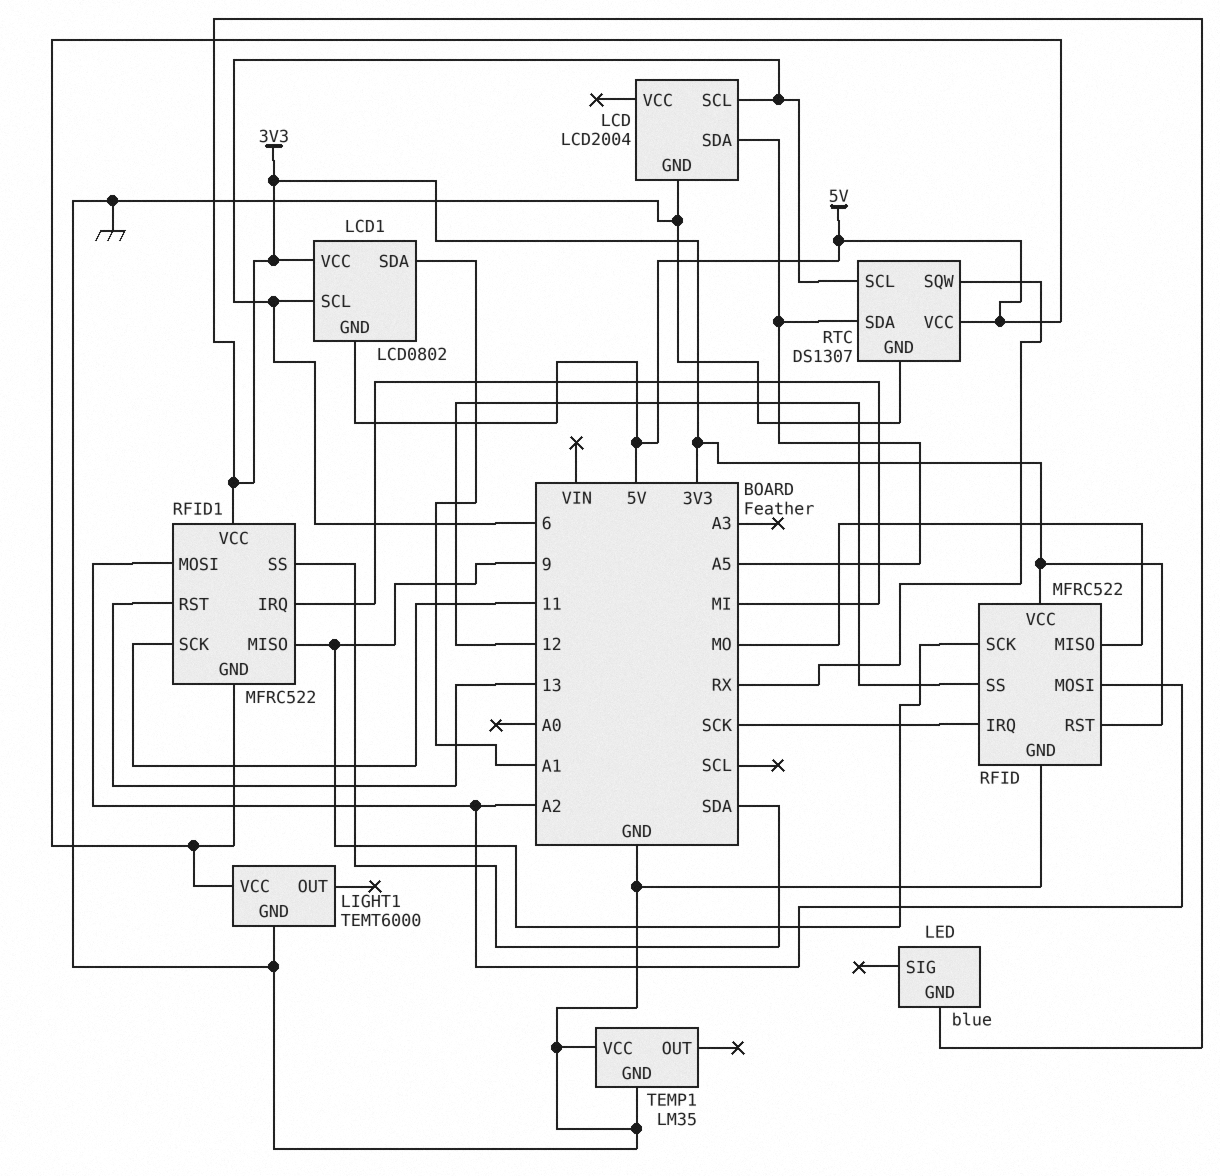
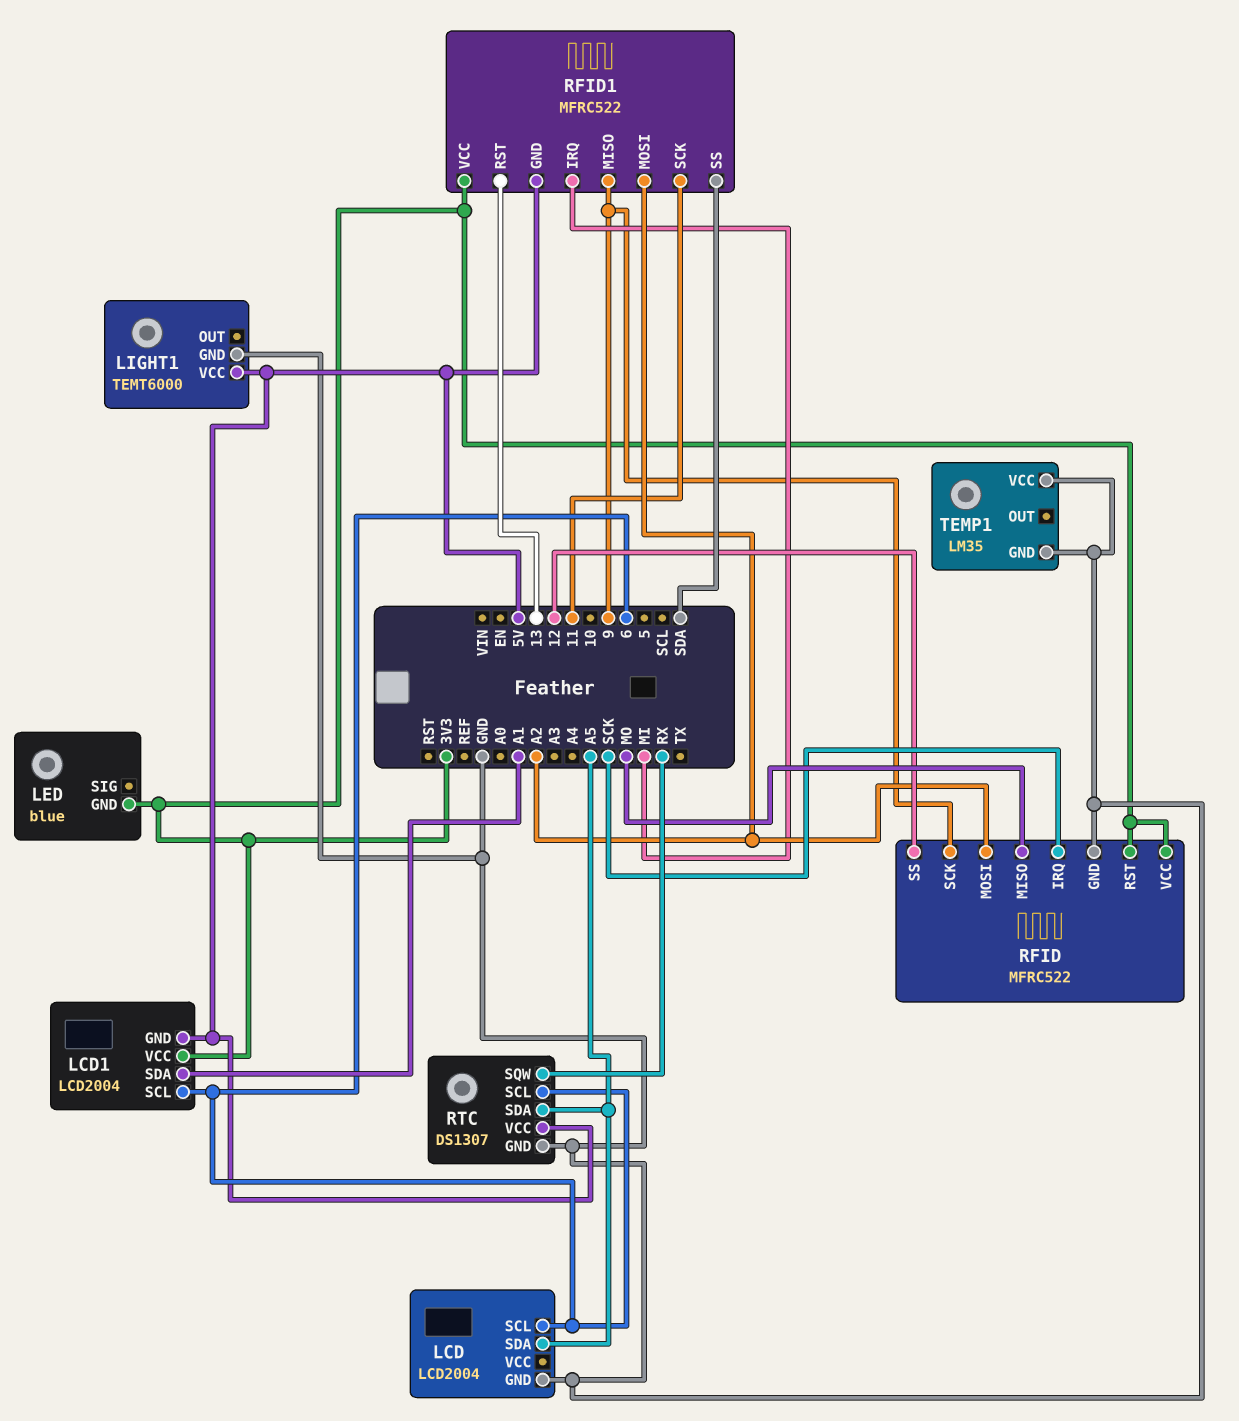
LCD1: LCD0802 -> LCD2004

